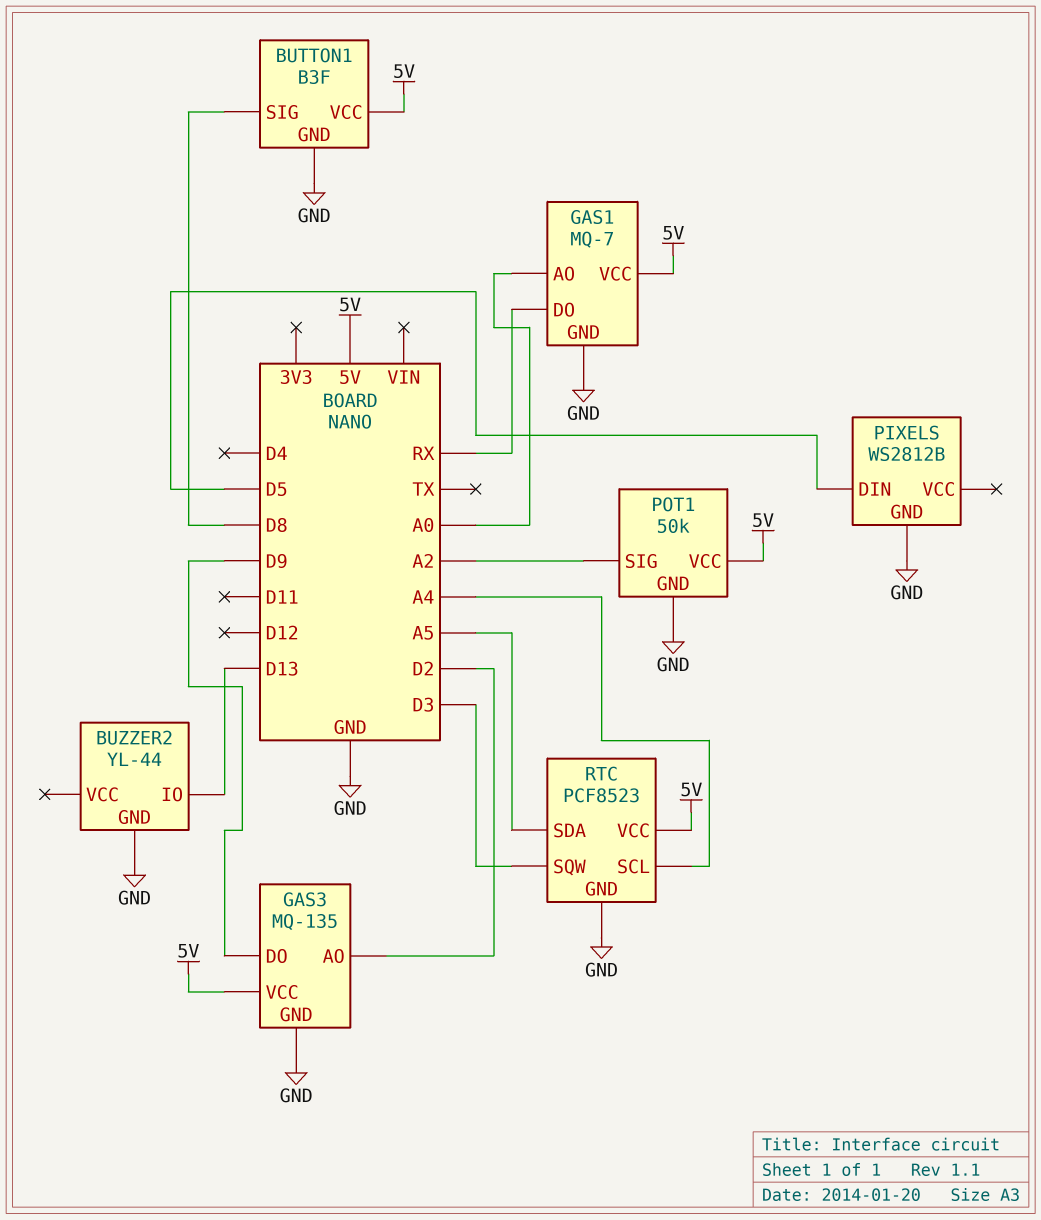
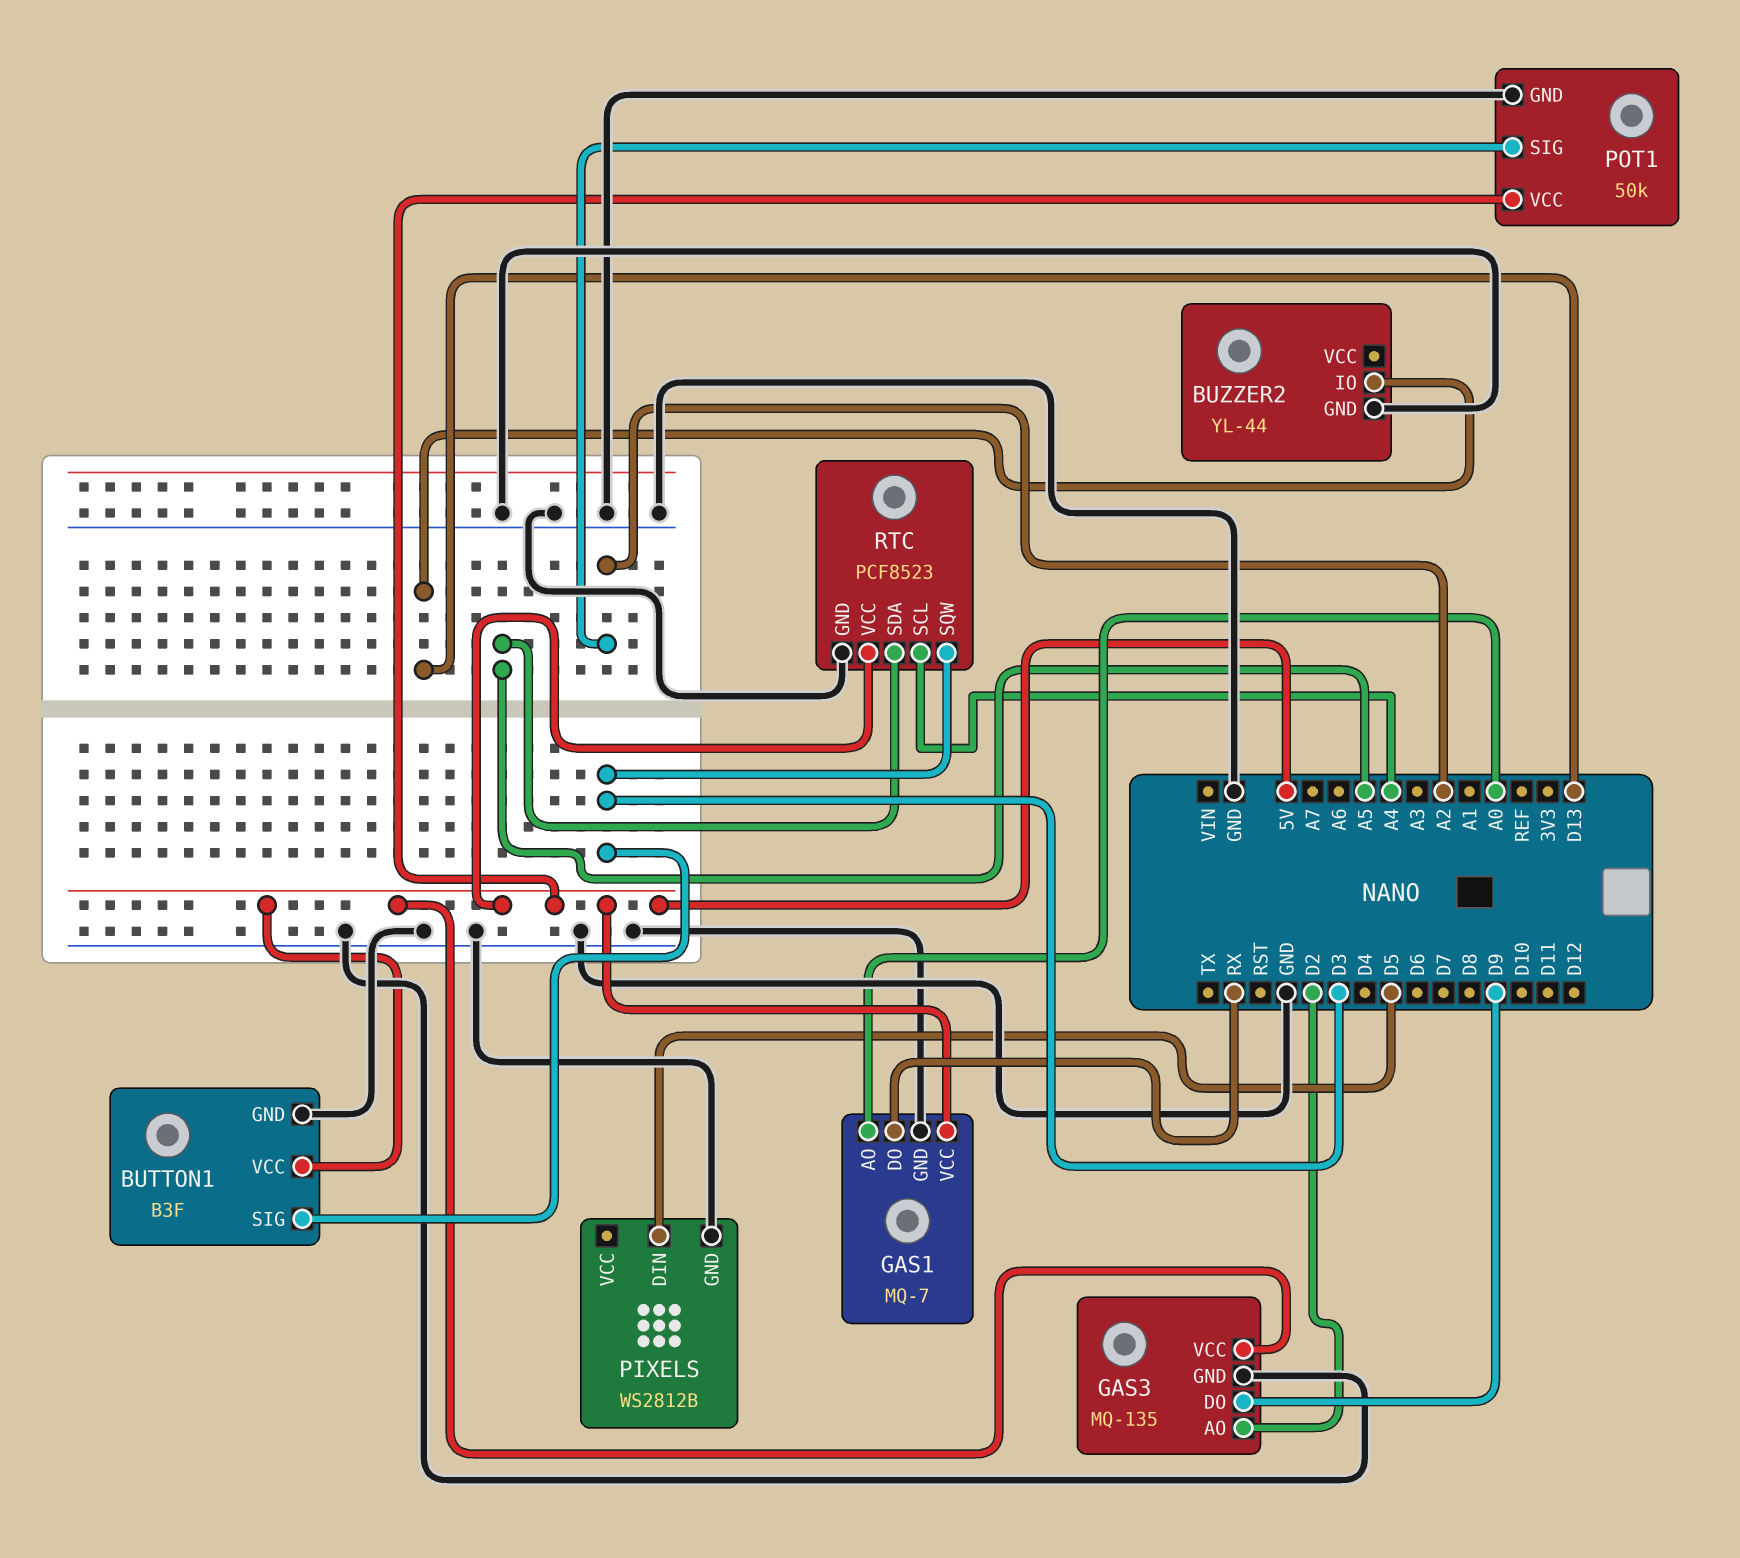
BUTTON1 pin SIG: D8 -> D3

